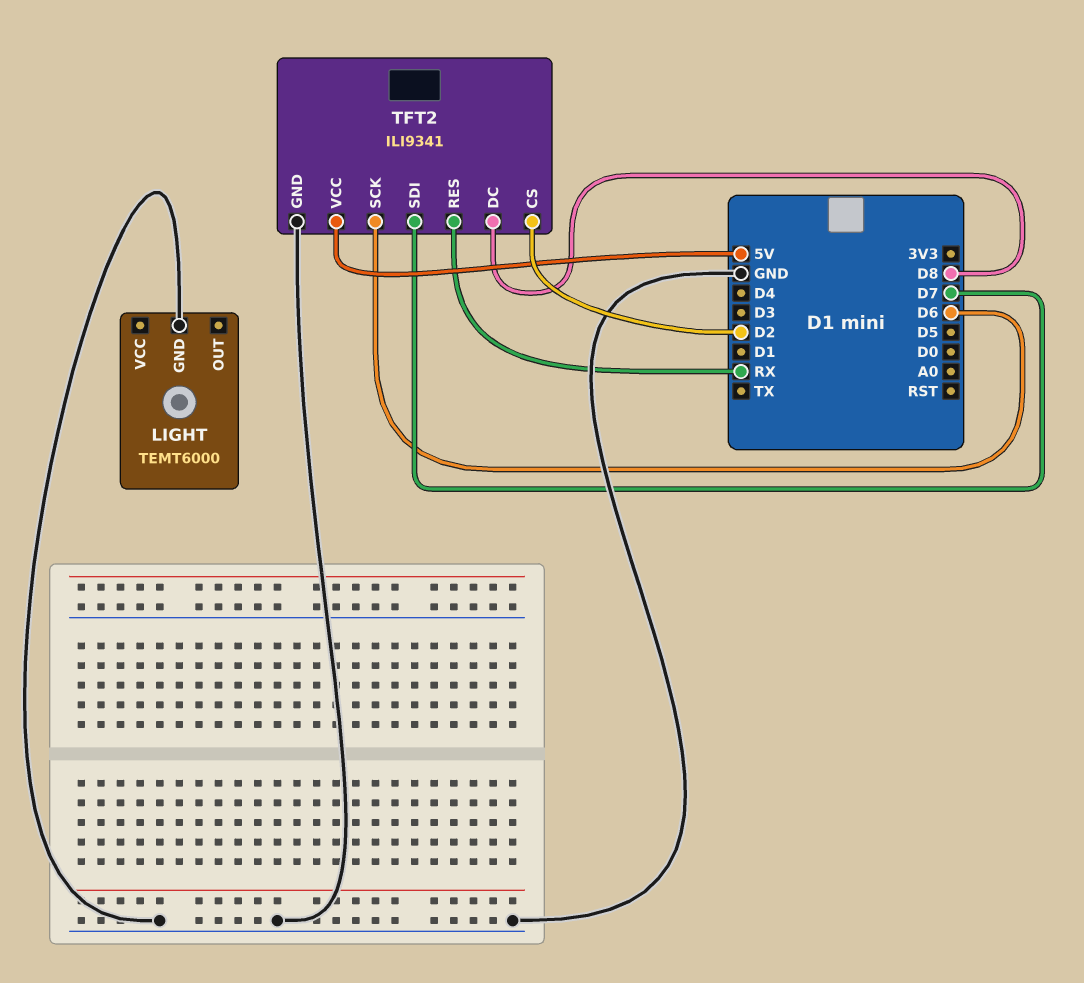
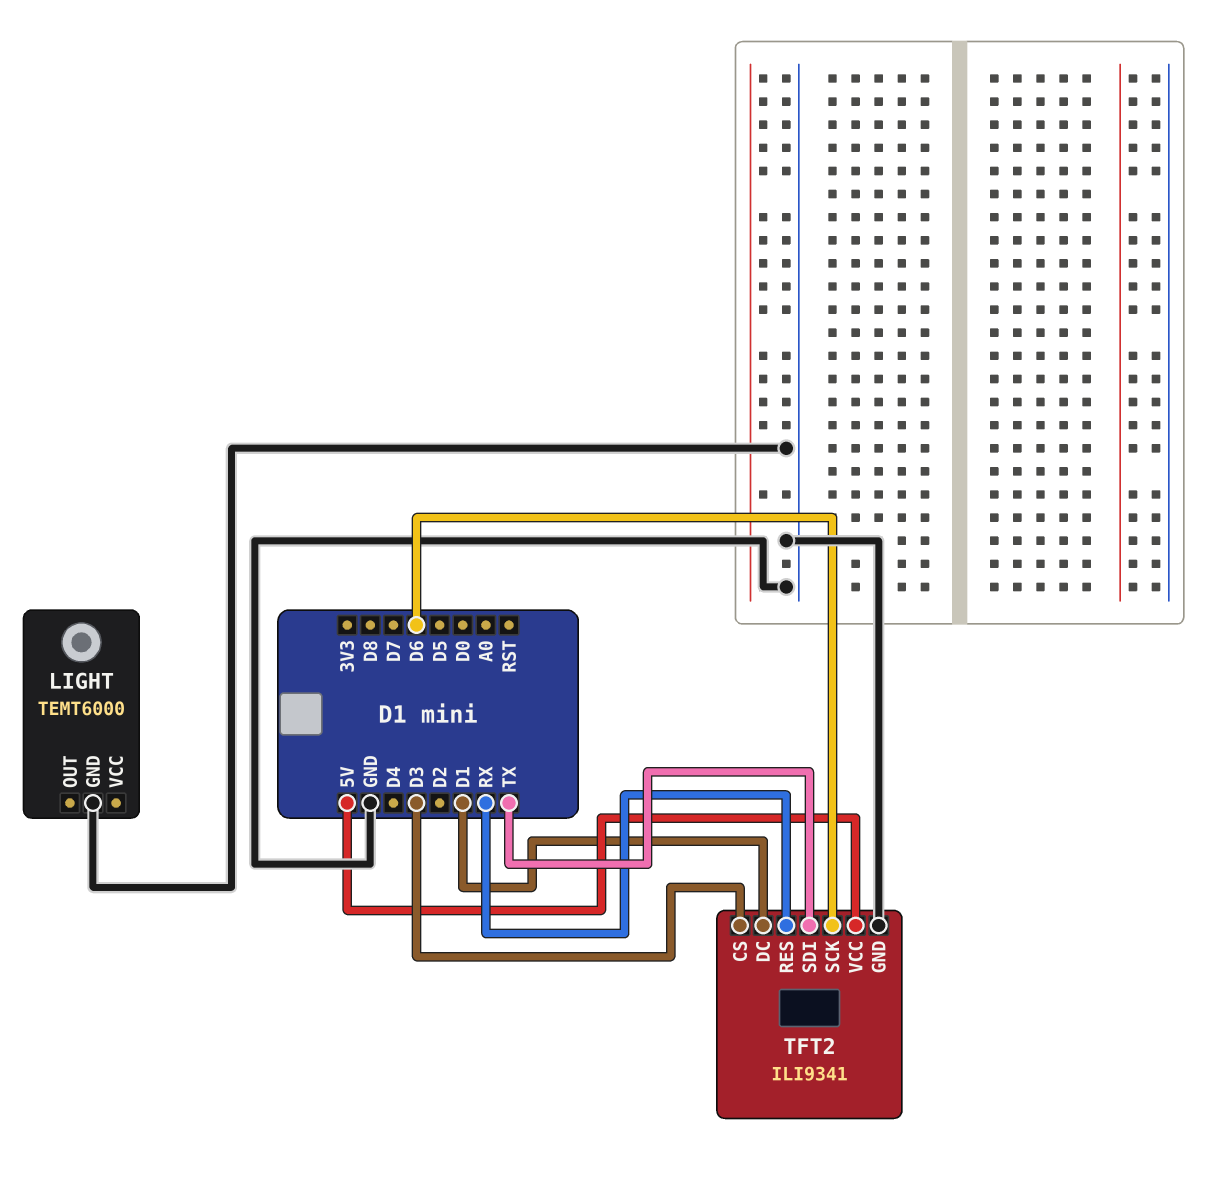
TFT2 pin CS: D2 -> D3
TFT2 pin DC: D8 -> D1
TFT2 pin SDI: D7 -> TX

